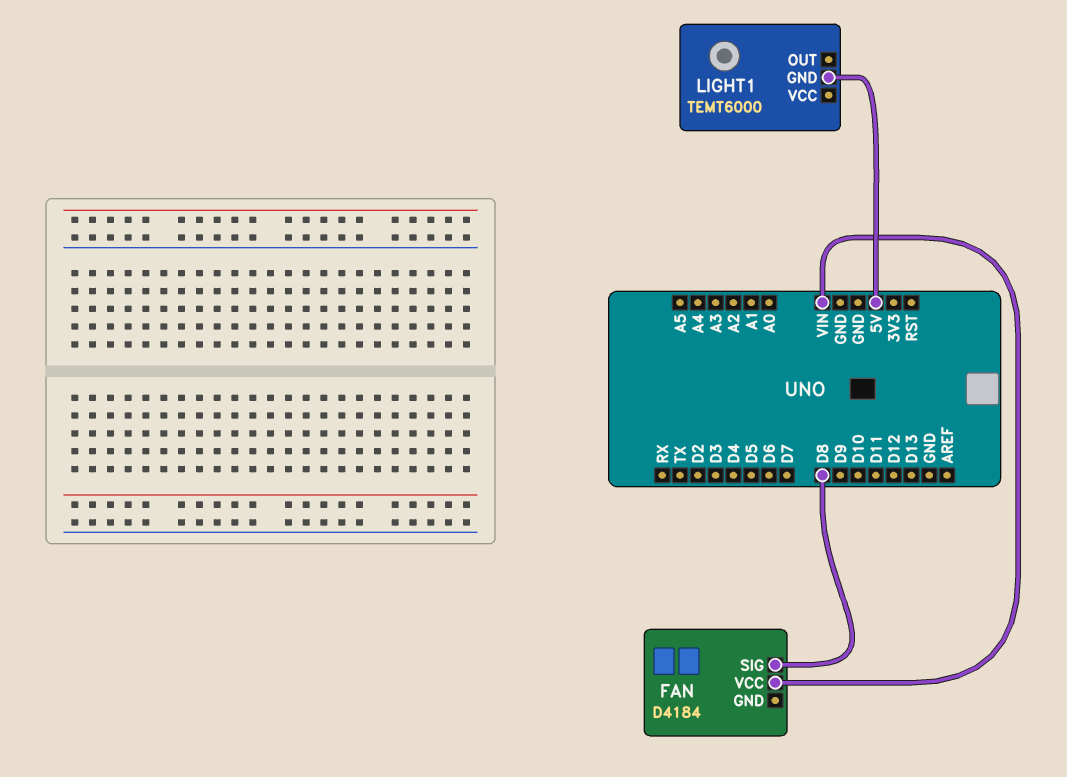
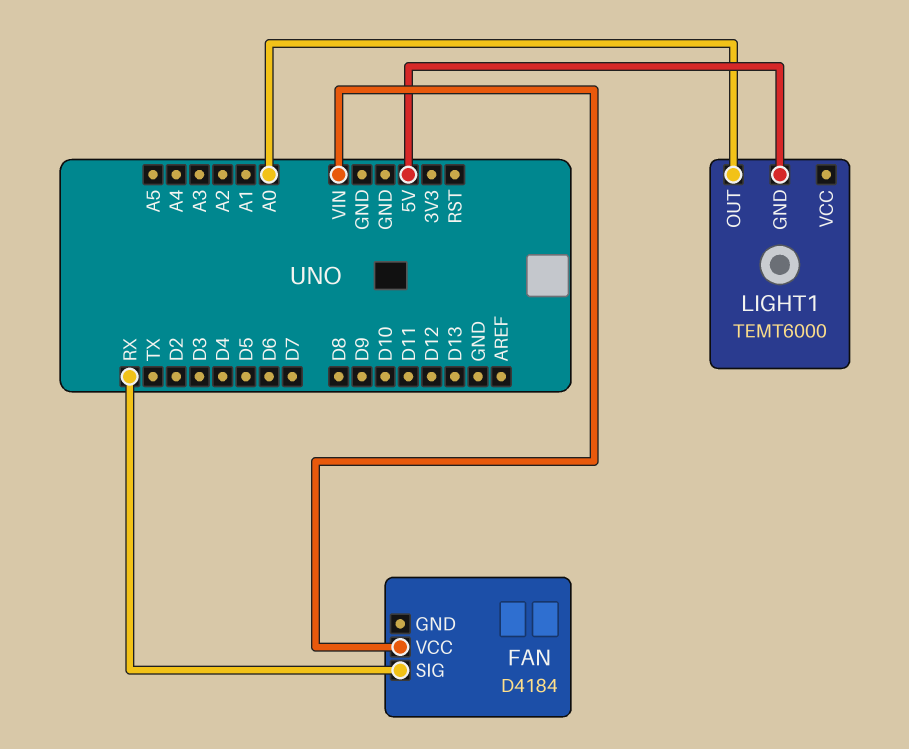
FAN pin SIG: D8 -> RX
LIGHT1 pin OUT: none -> A0

